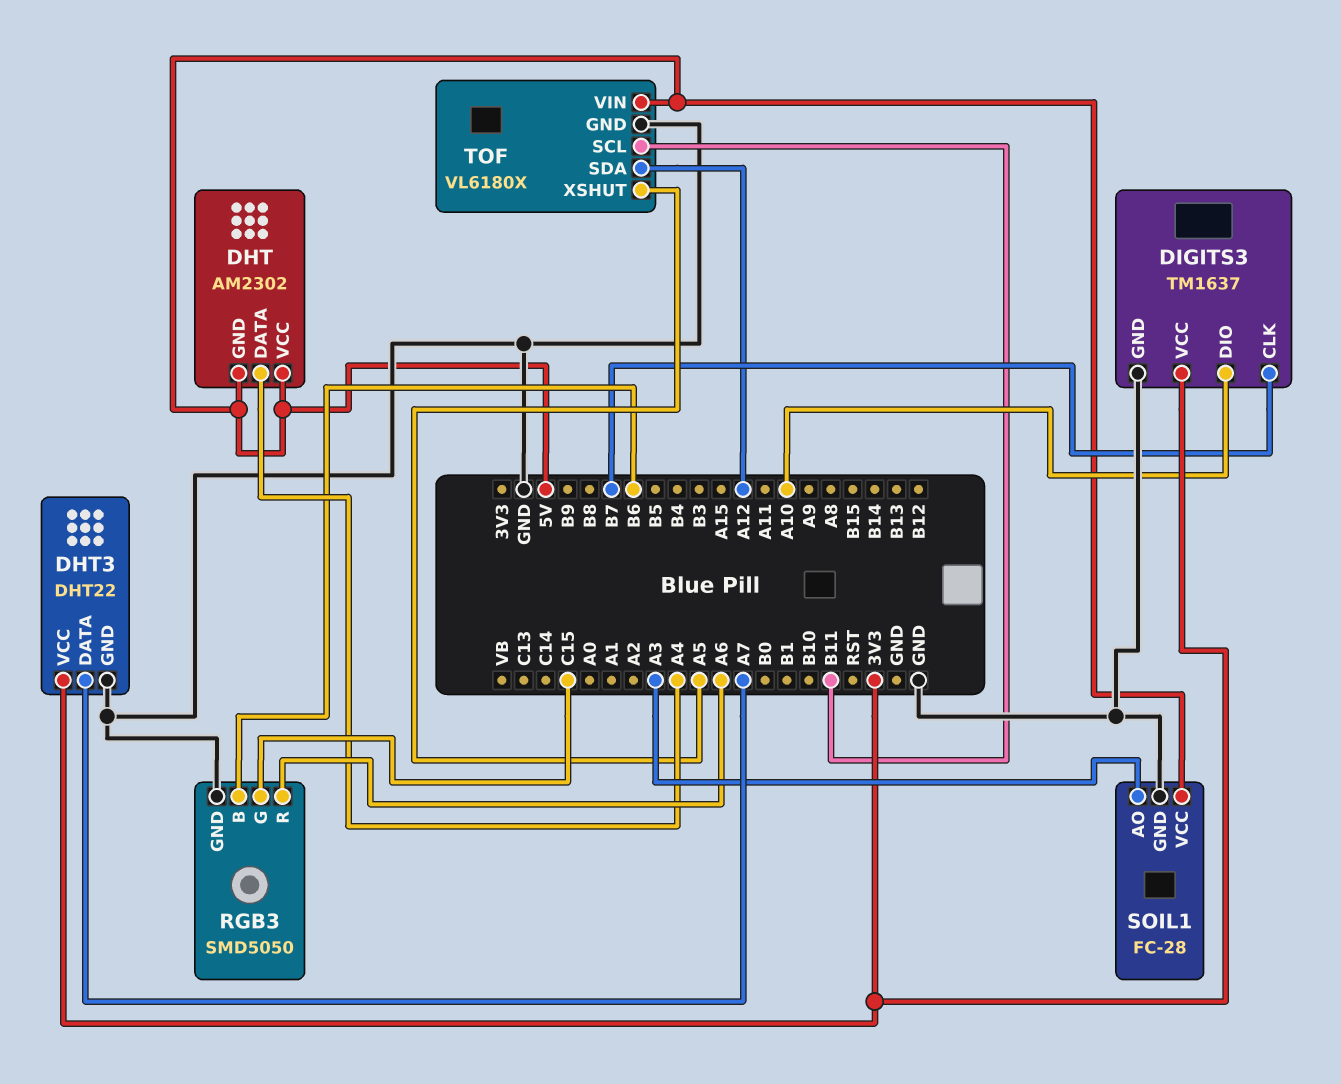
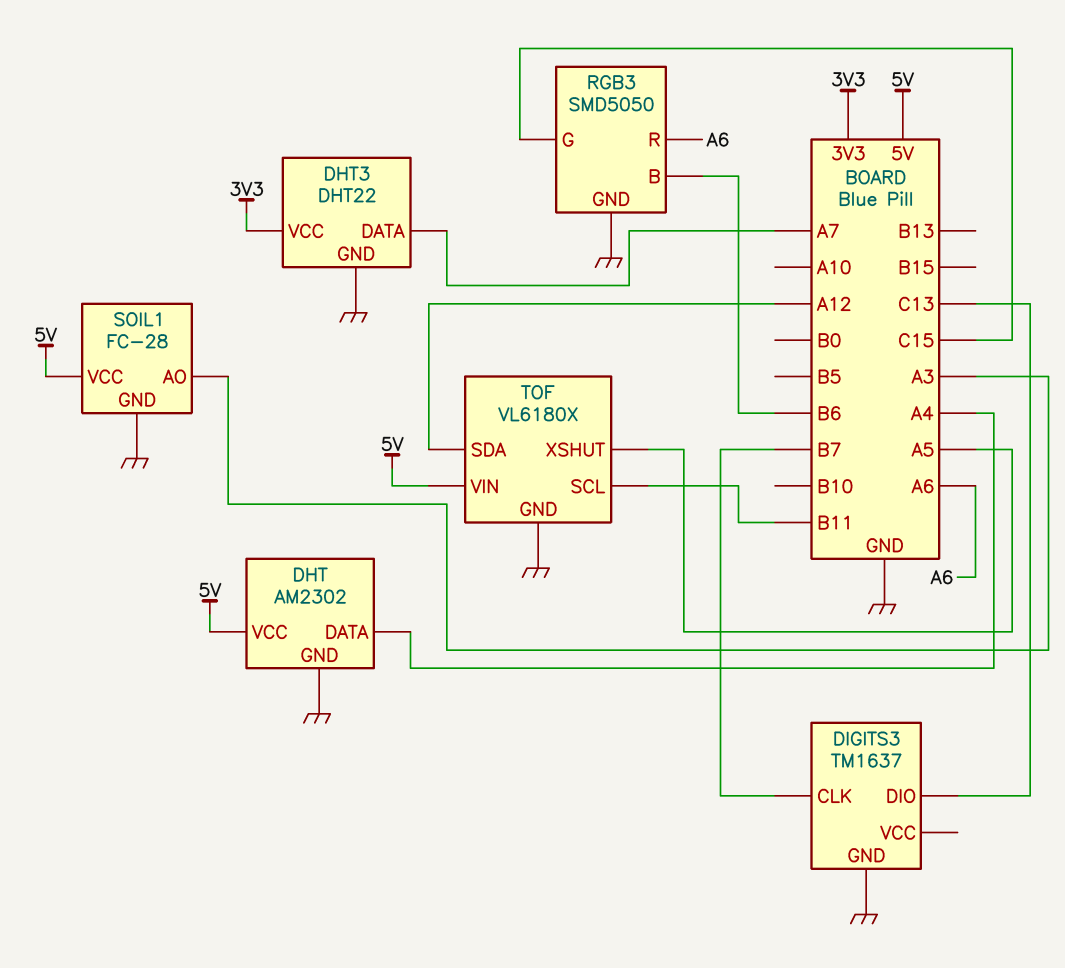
DHT pin GND: 5V -> GND
DIGITS3 pin DIO: A10 -> C13
DIGITS3 pin VCC: 3V3 -> none

